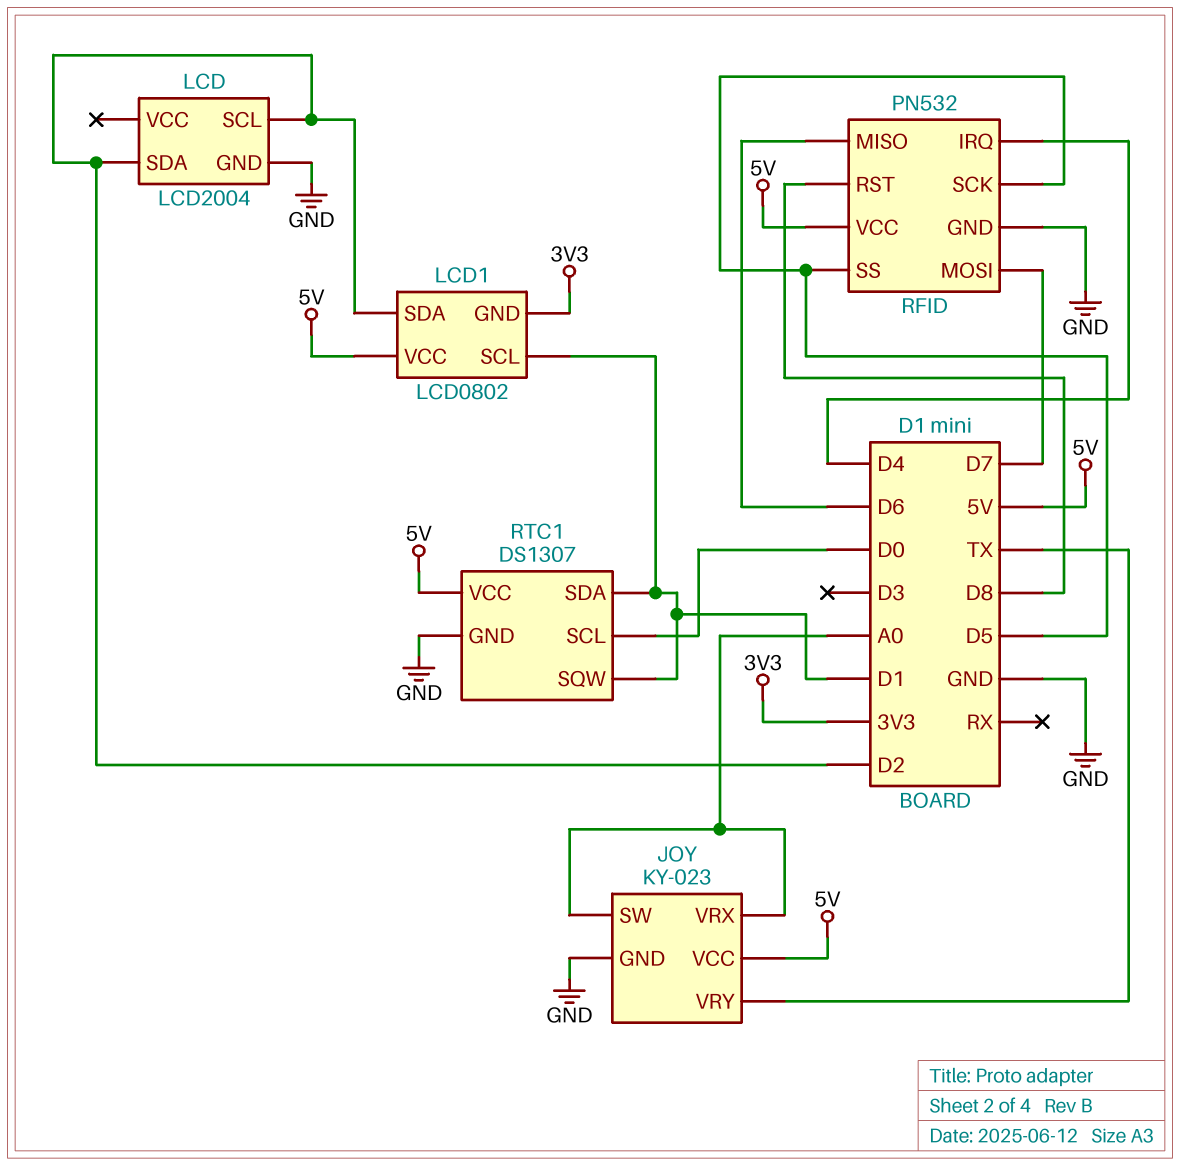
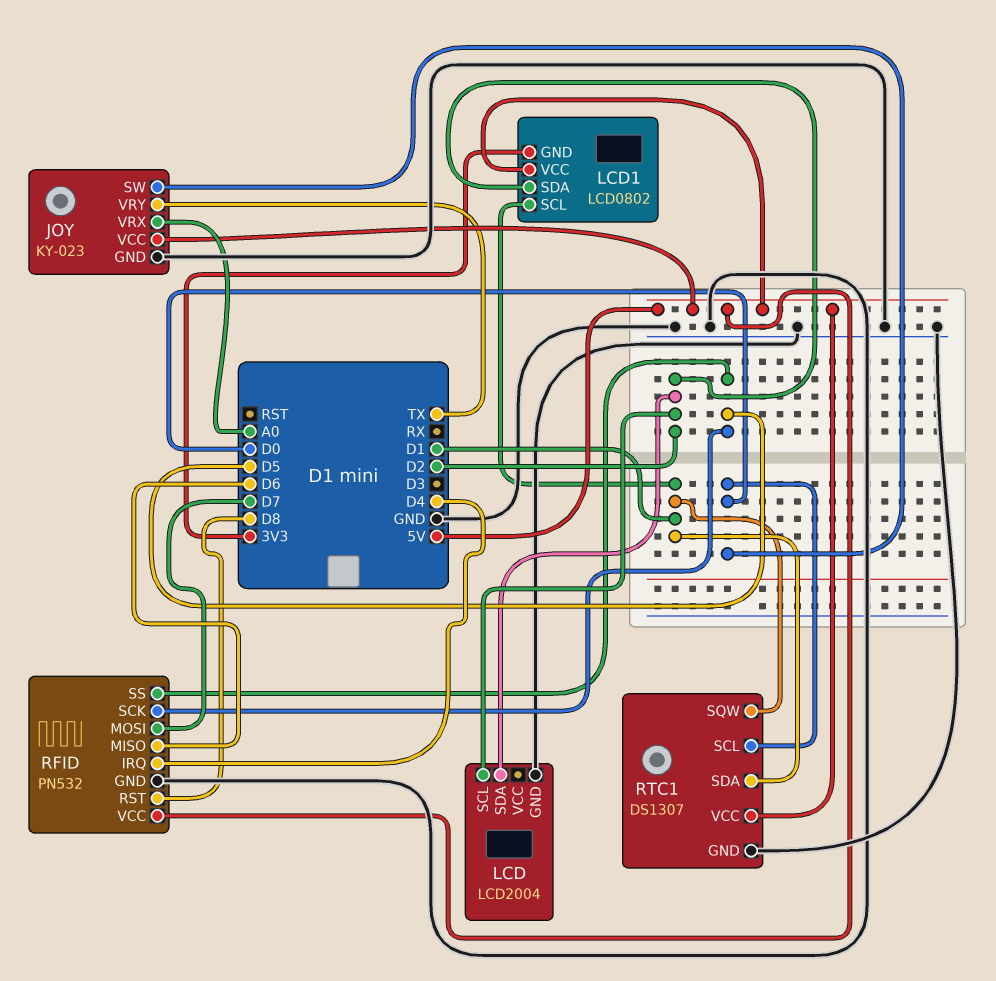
JOY pin SW: A0 -> D0

